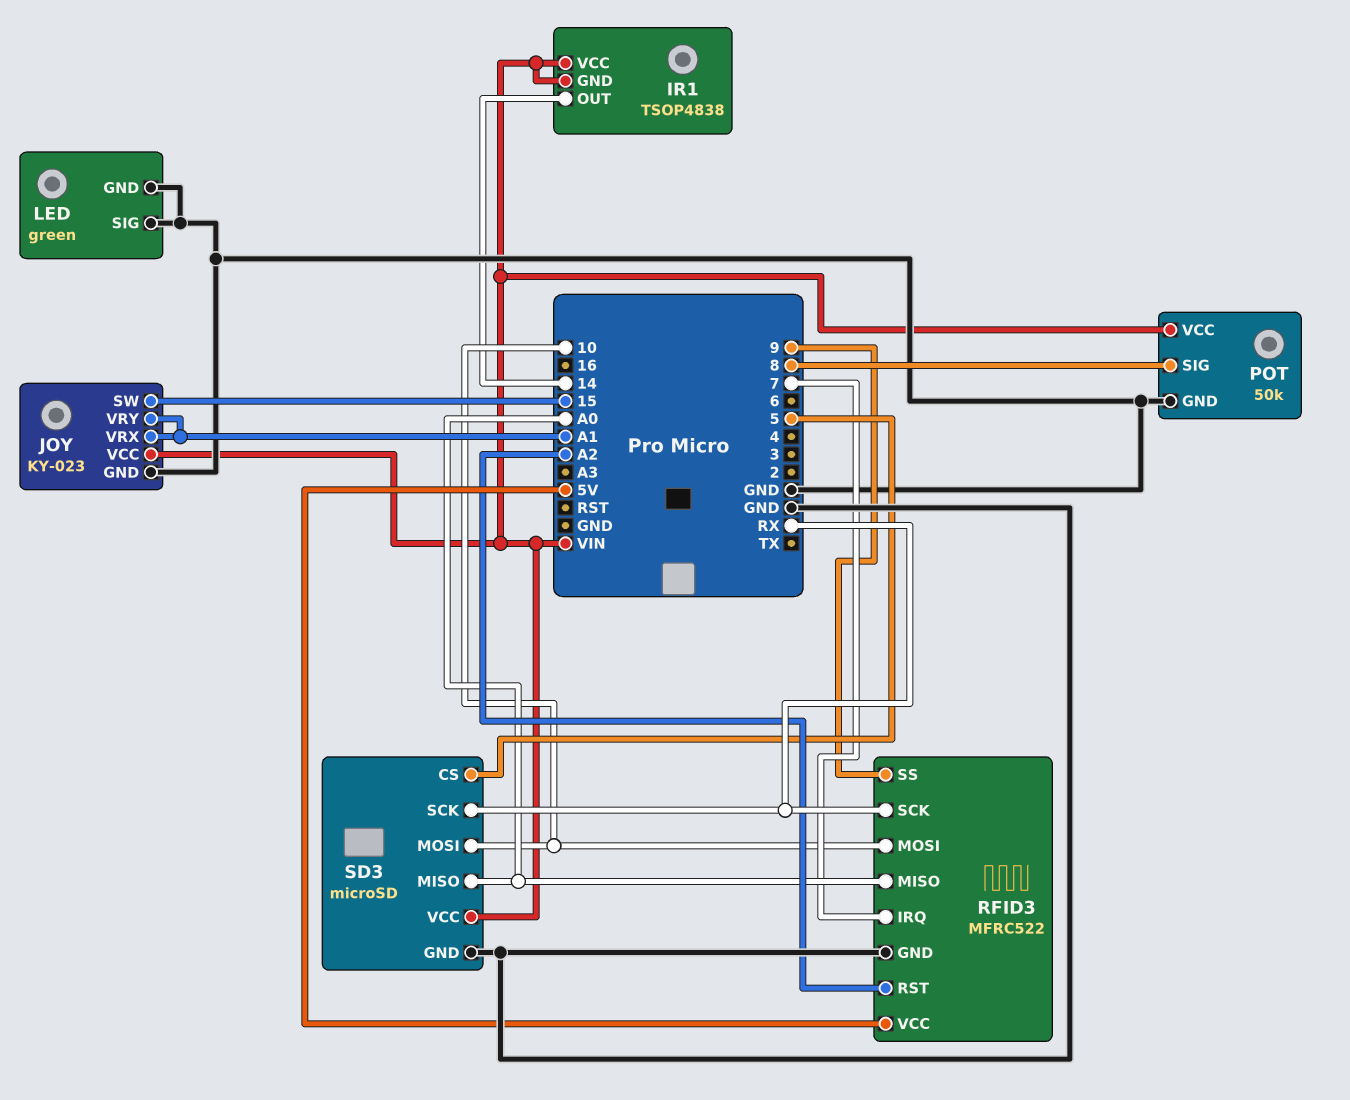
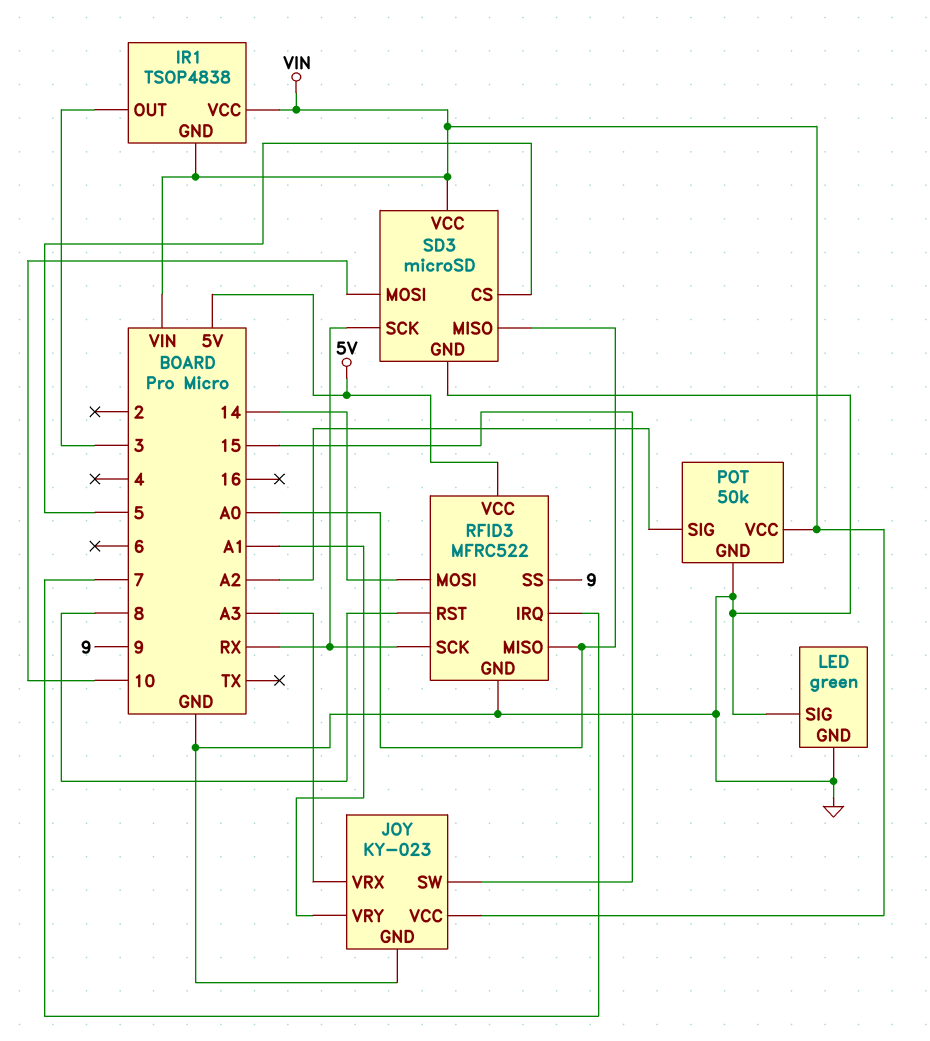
IR1 pin OUT: 14 -> 3
JOY pin VRX: A1 -> A3
POT pin SIG: 8 -> A2
RFID3 pin MOSI: 10 -> 14
RFID3 pin RST: A2 -> 8

